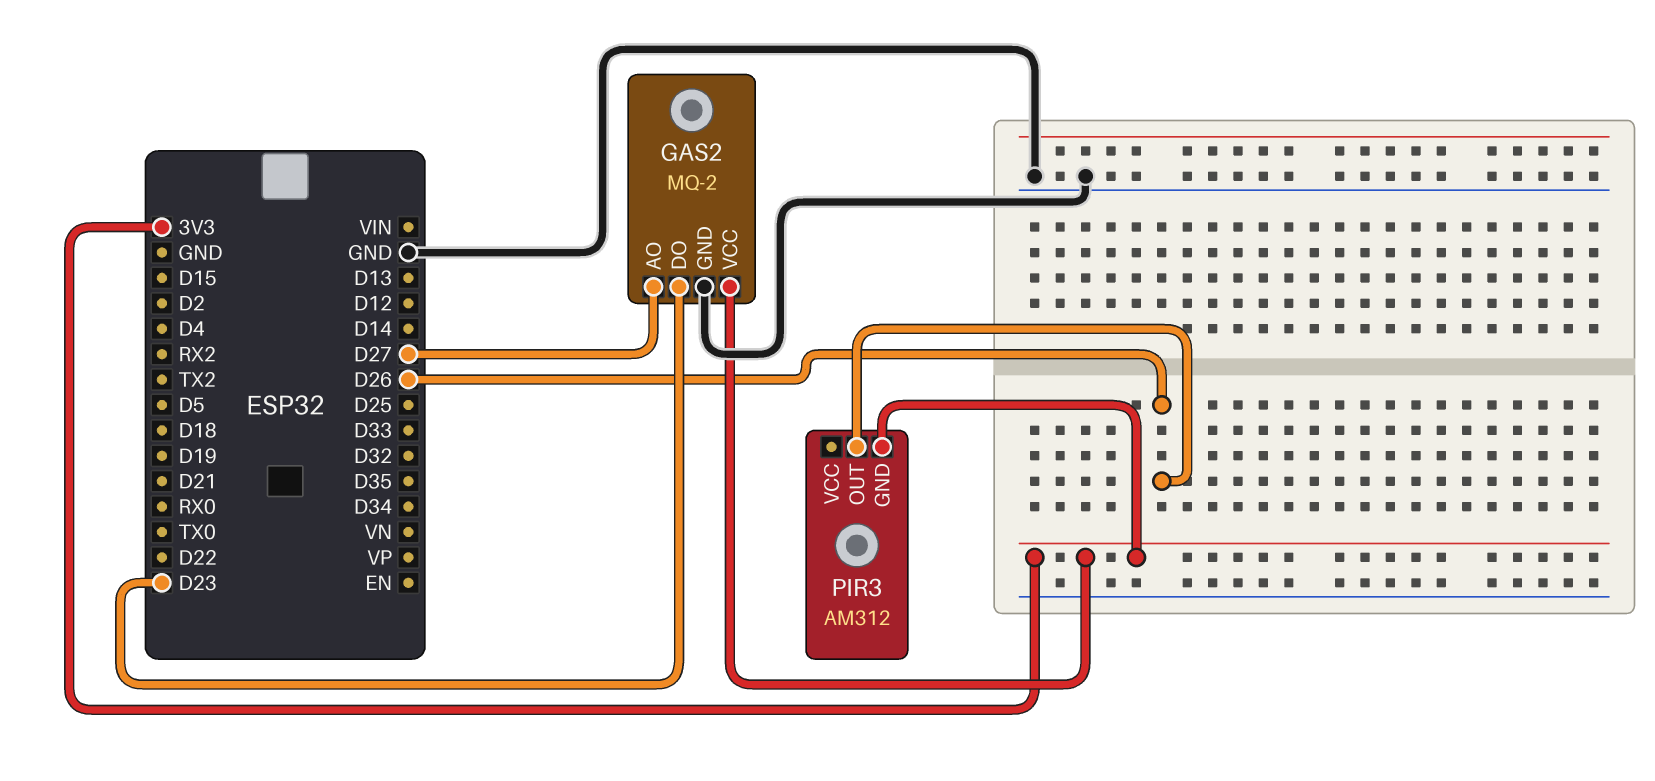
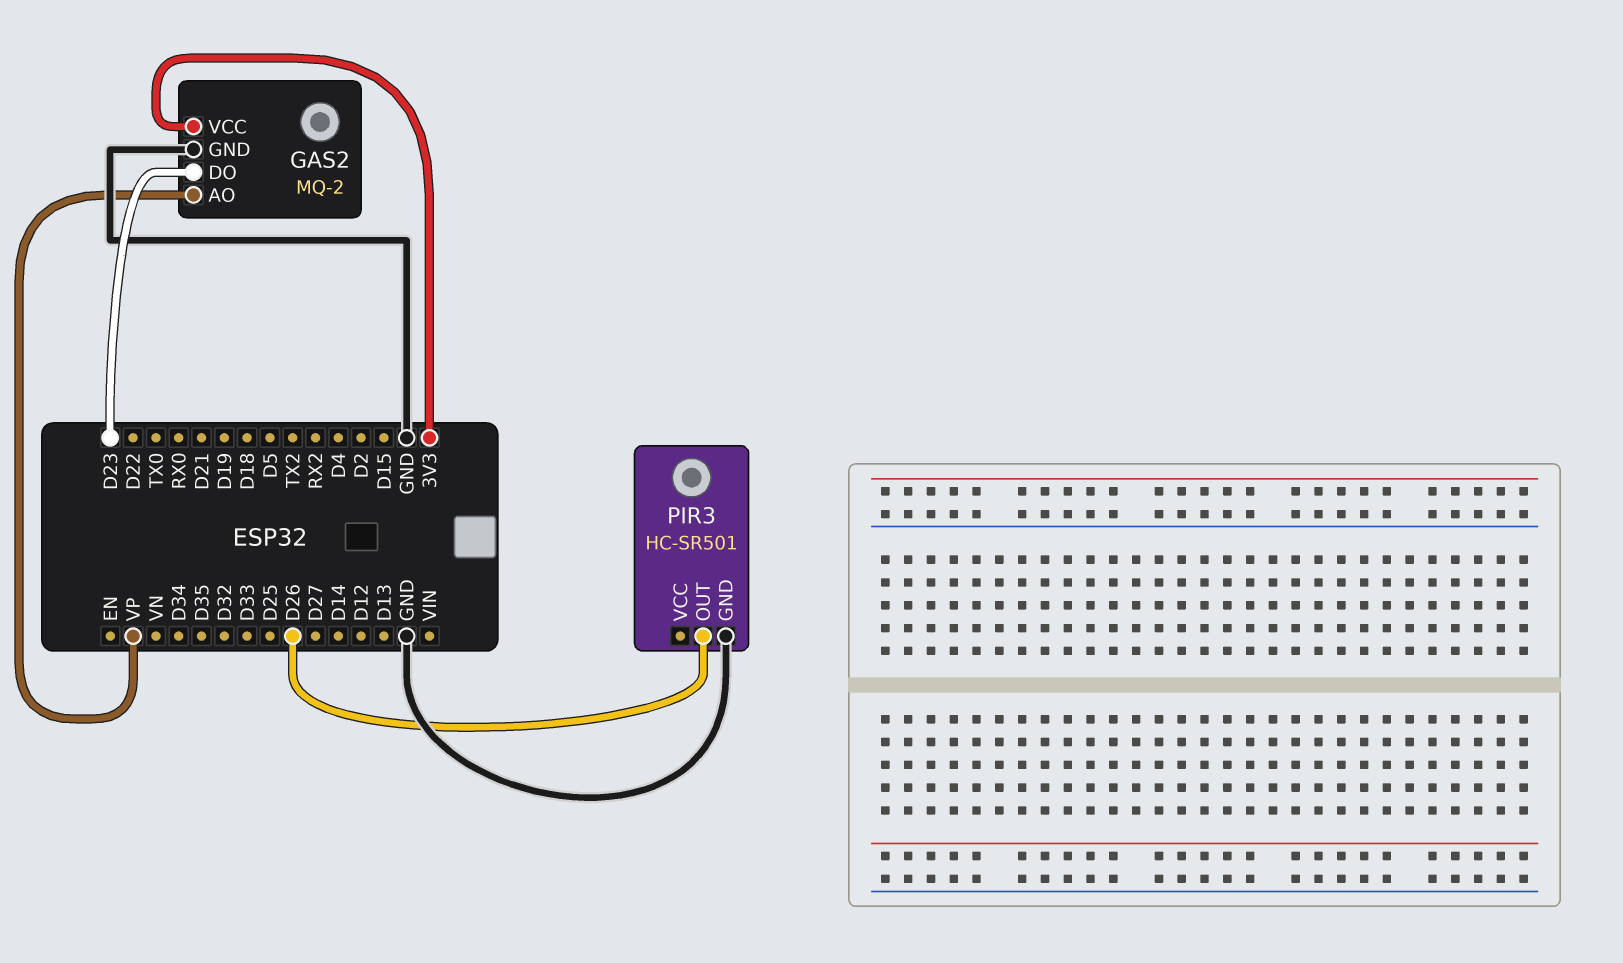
GAS2 pin AO: D27 -> VP
PIR3: AM312 -> HC-SR501
PIR3 pin GND: 3V3 -> GND

